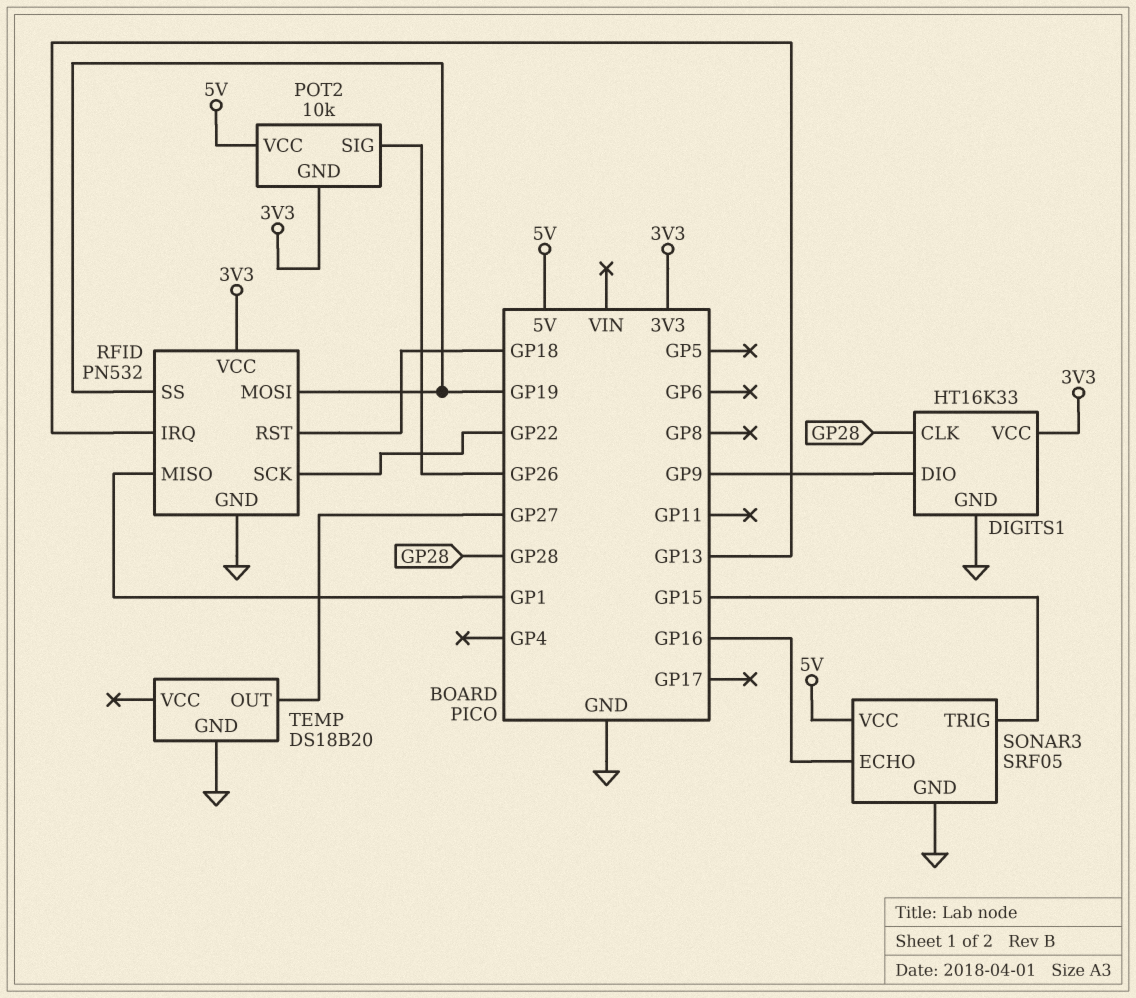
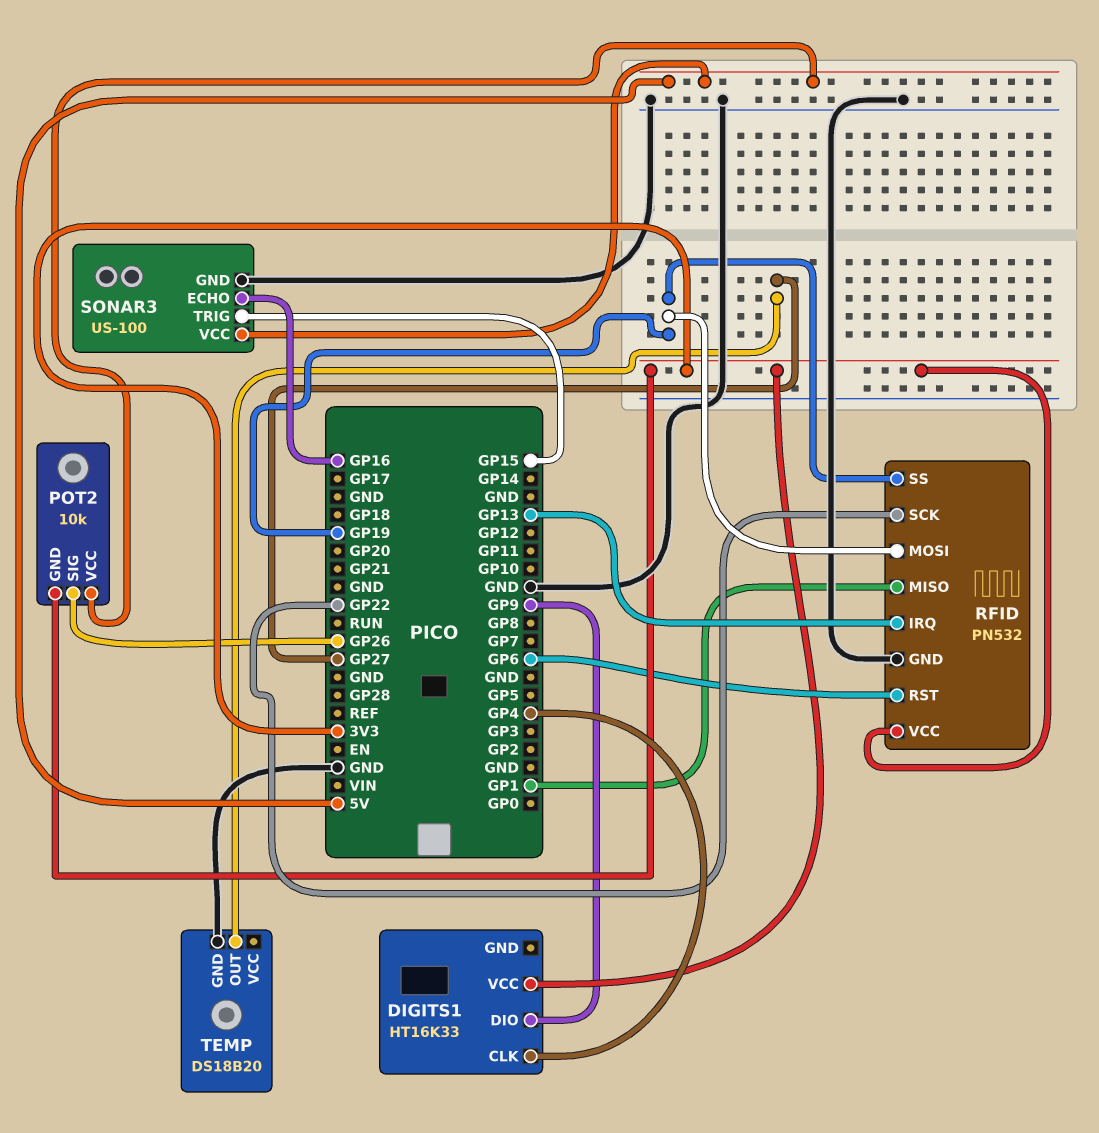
DIGITS1 pin CLK: GP28 -> GP4
DIGITS1 pin GND: GND -> none
RFID pin RST: GP18 -> GP6
SONAR3: SRF05 -> US-100

